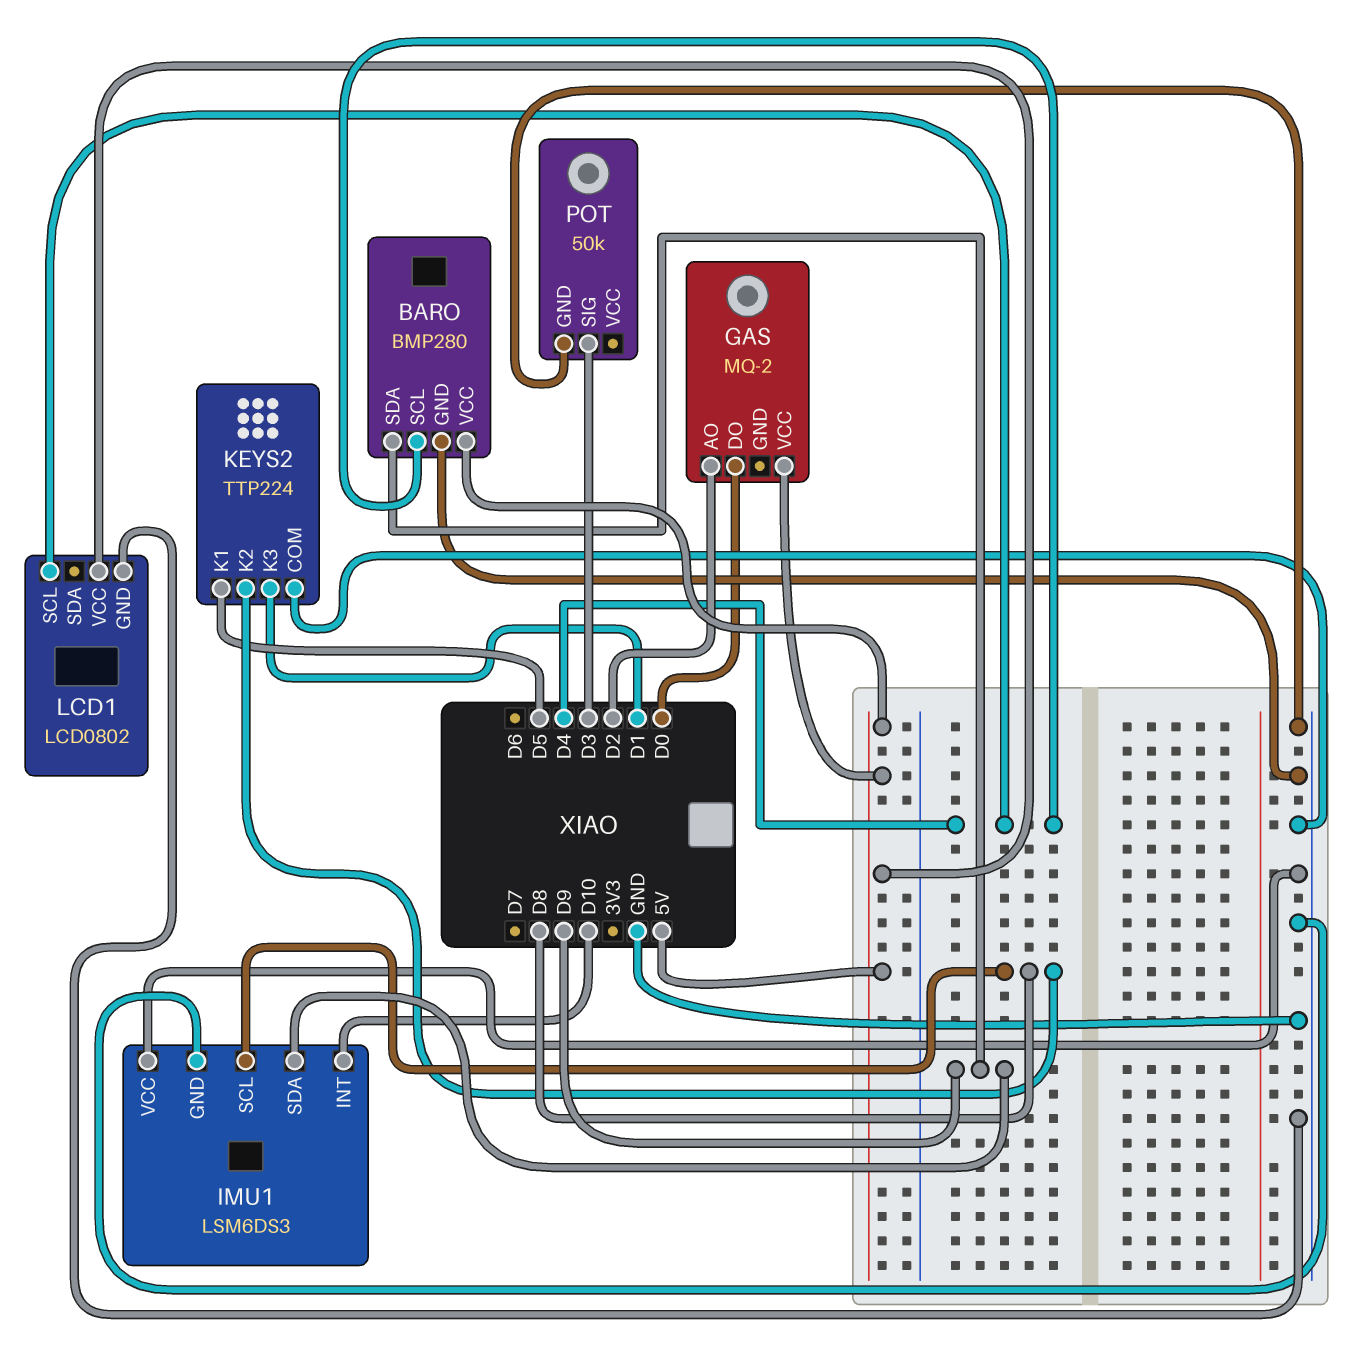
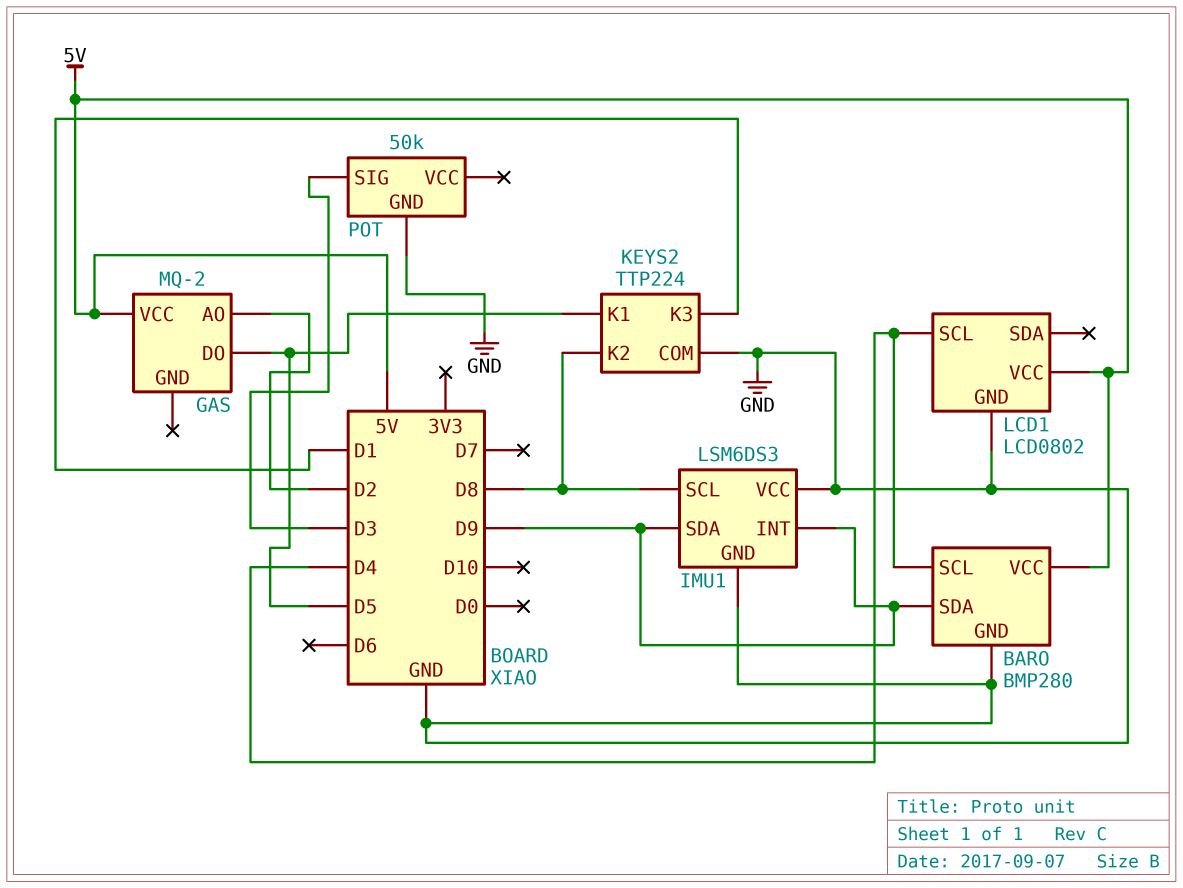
GAS pin DO: D0 -> D5
IMU1 pin INT: D10 -> D9

